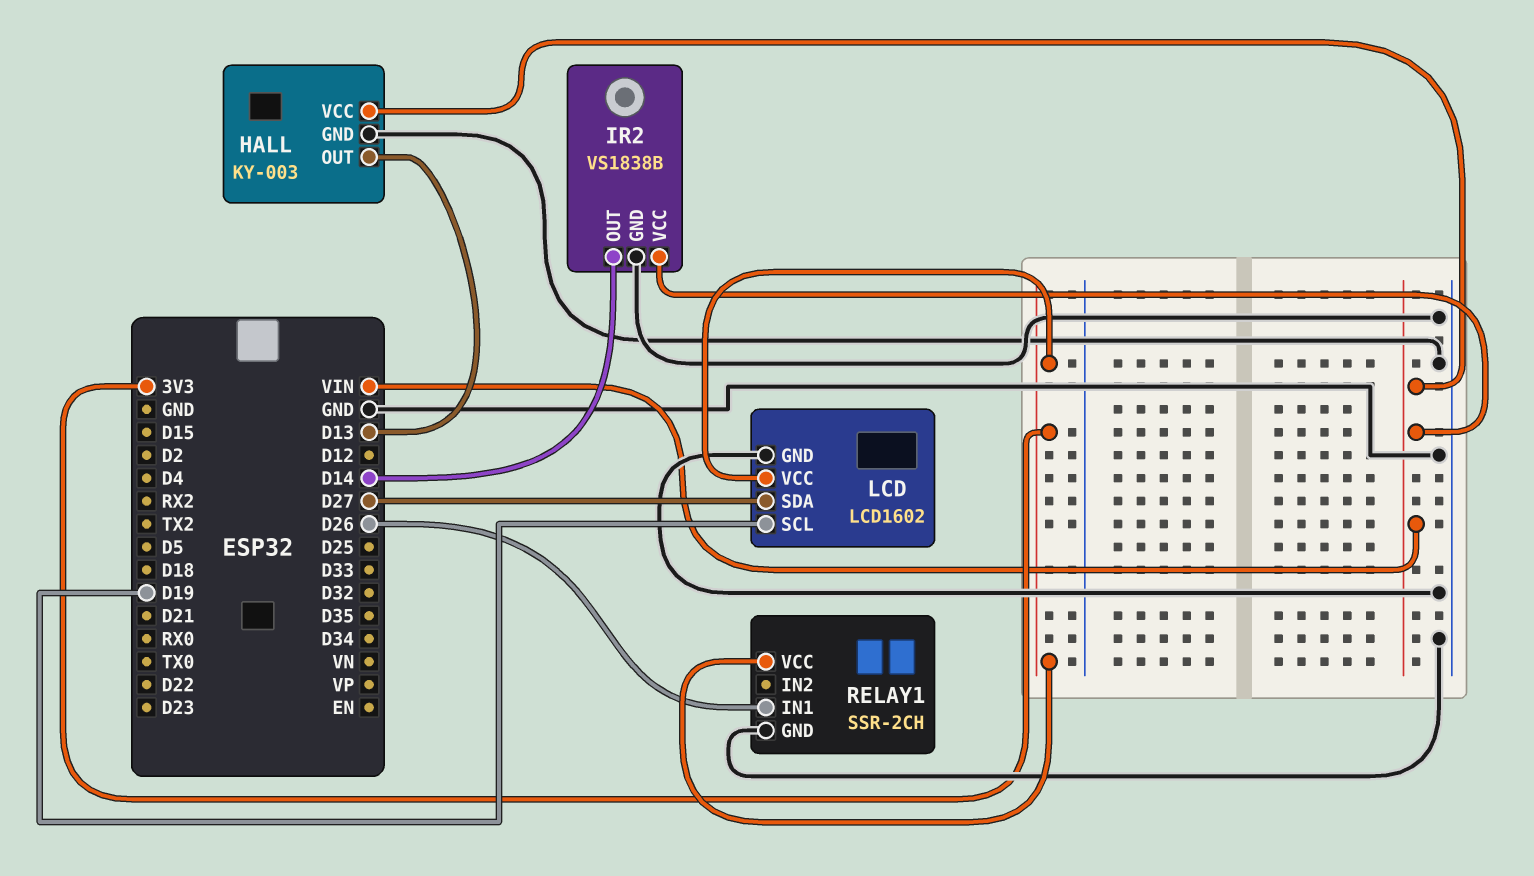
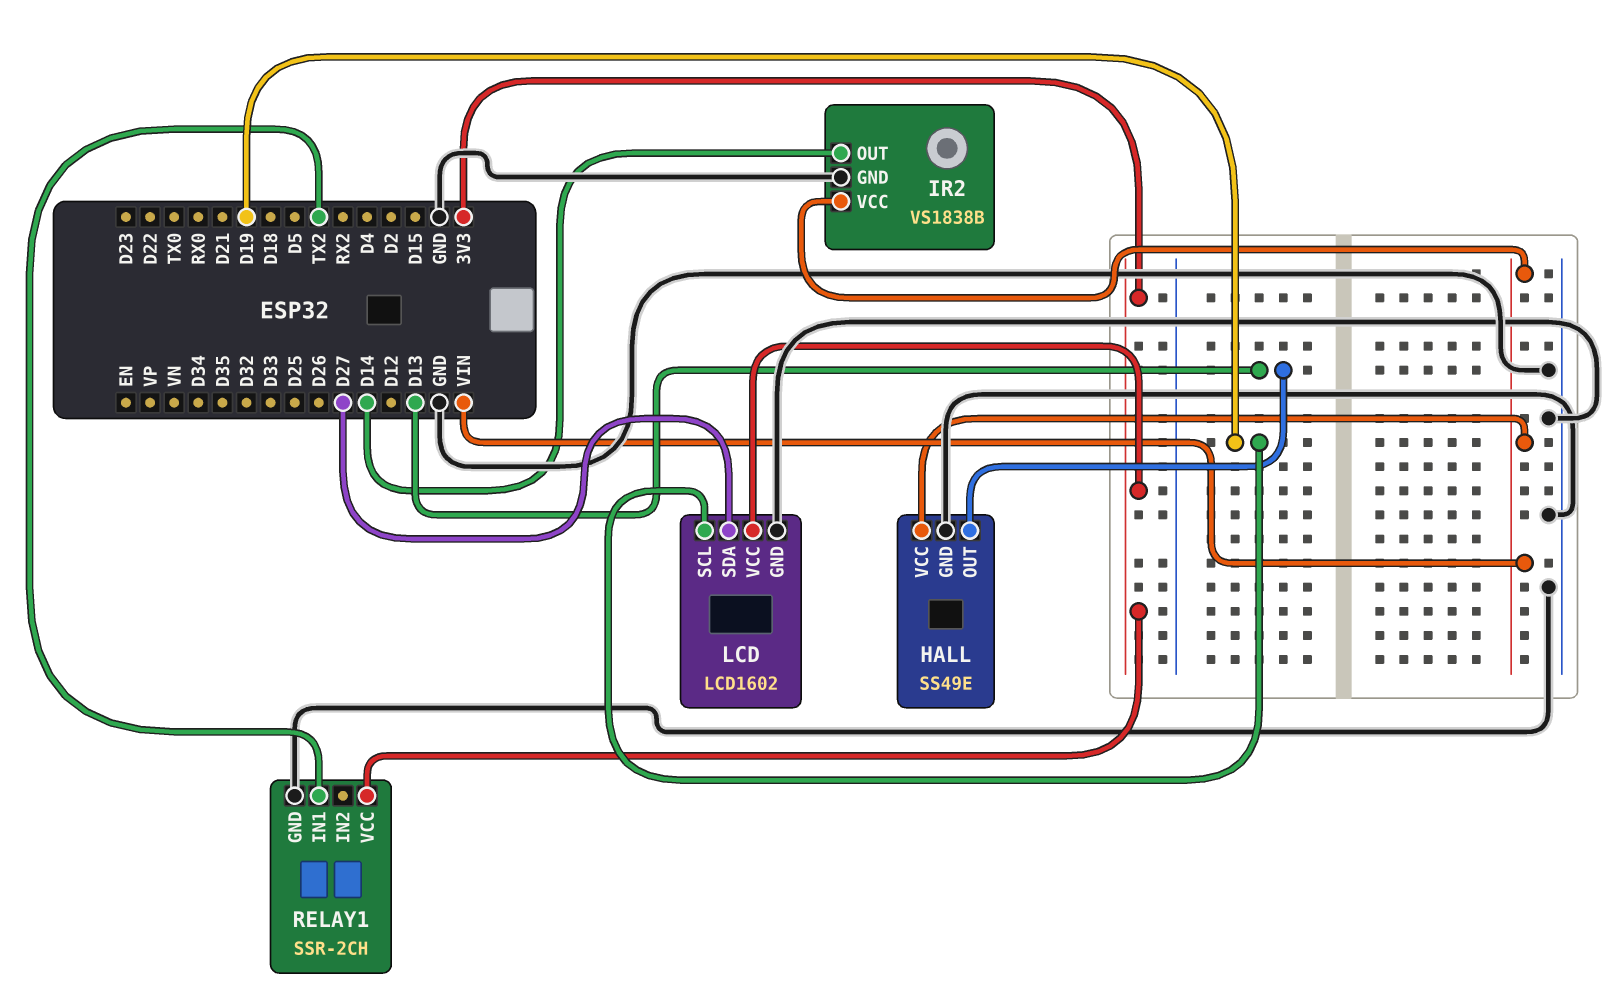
HALL: KY-003 -> SS49E
RELAY1 pin IN1: D26 -> TX2

